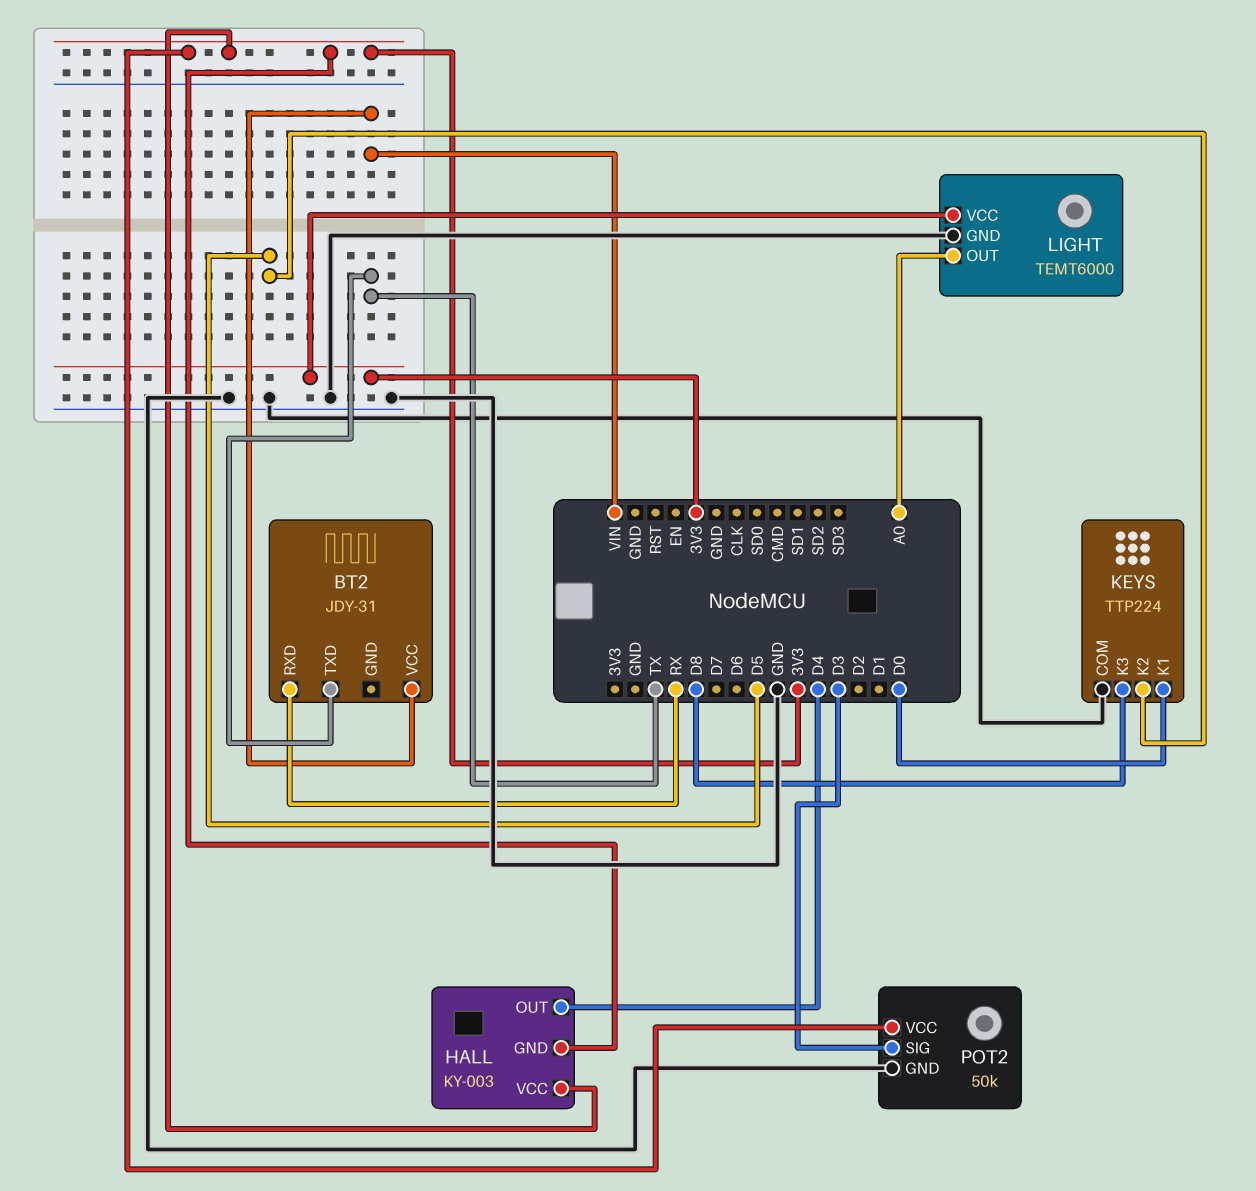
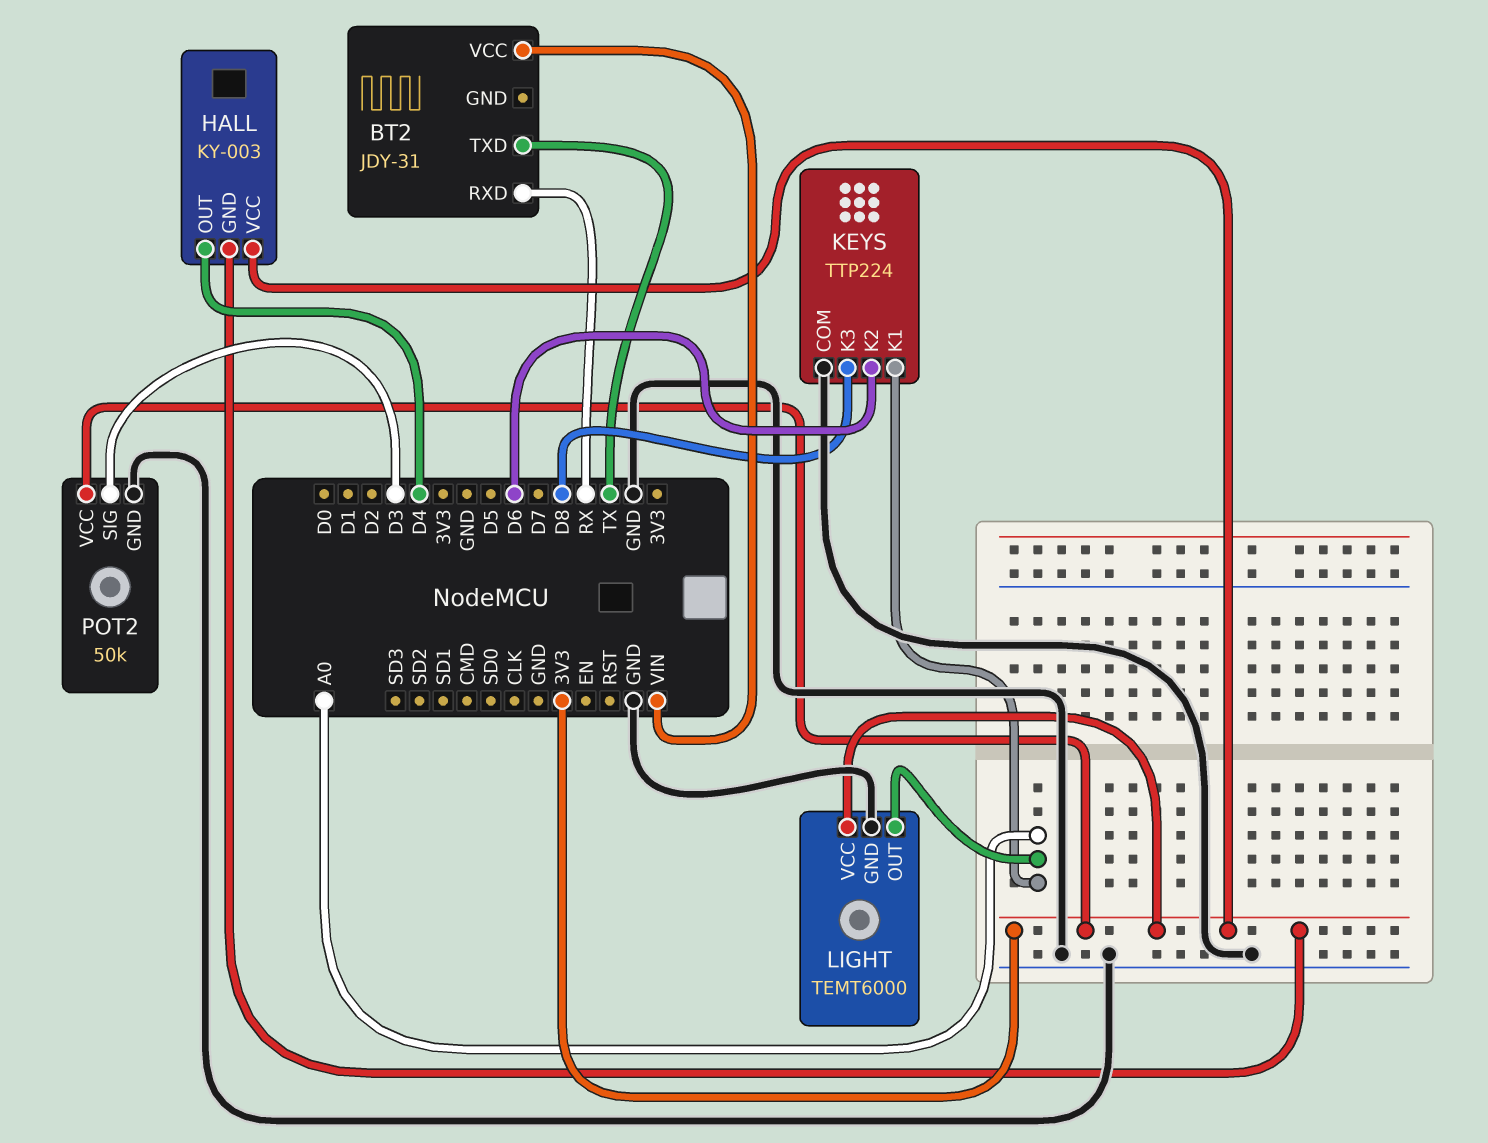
KEYS pin K1: D0 -> A0
KEYS pin K2: D5 -> D6

